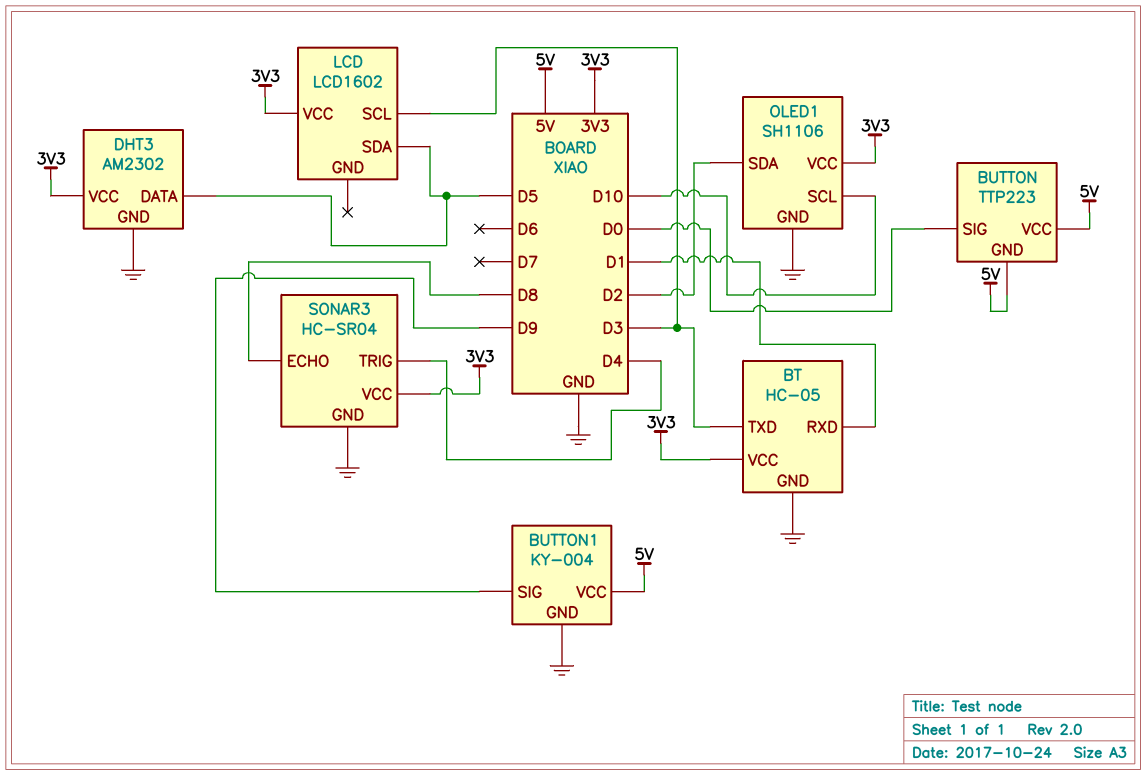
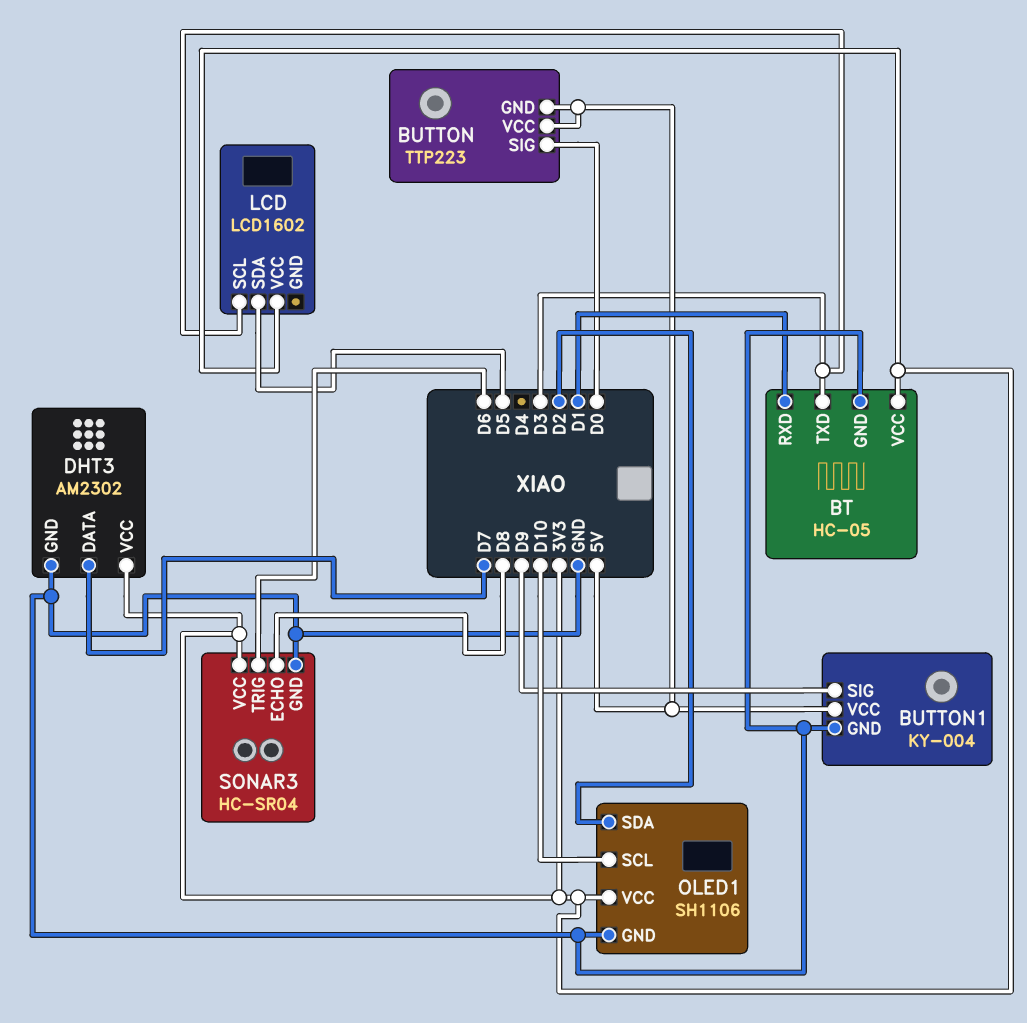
DHT3 pin DATA: D5 -> D7
SONAR3 pin TRIG: D4 -> D6

